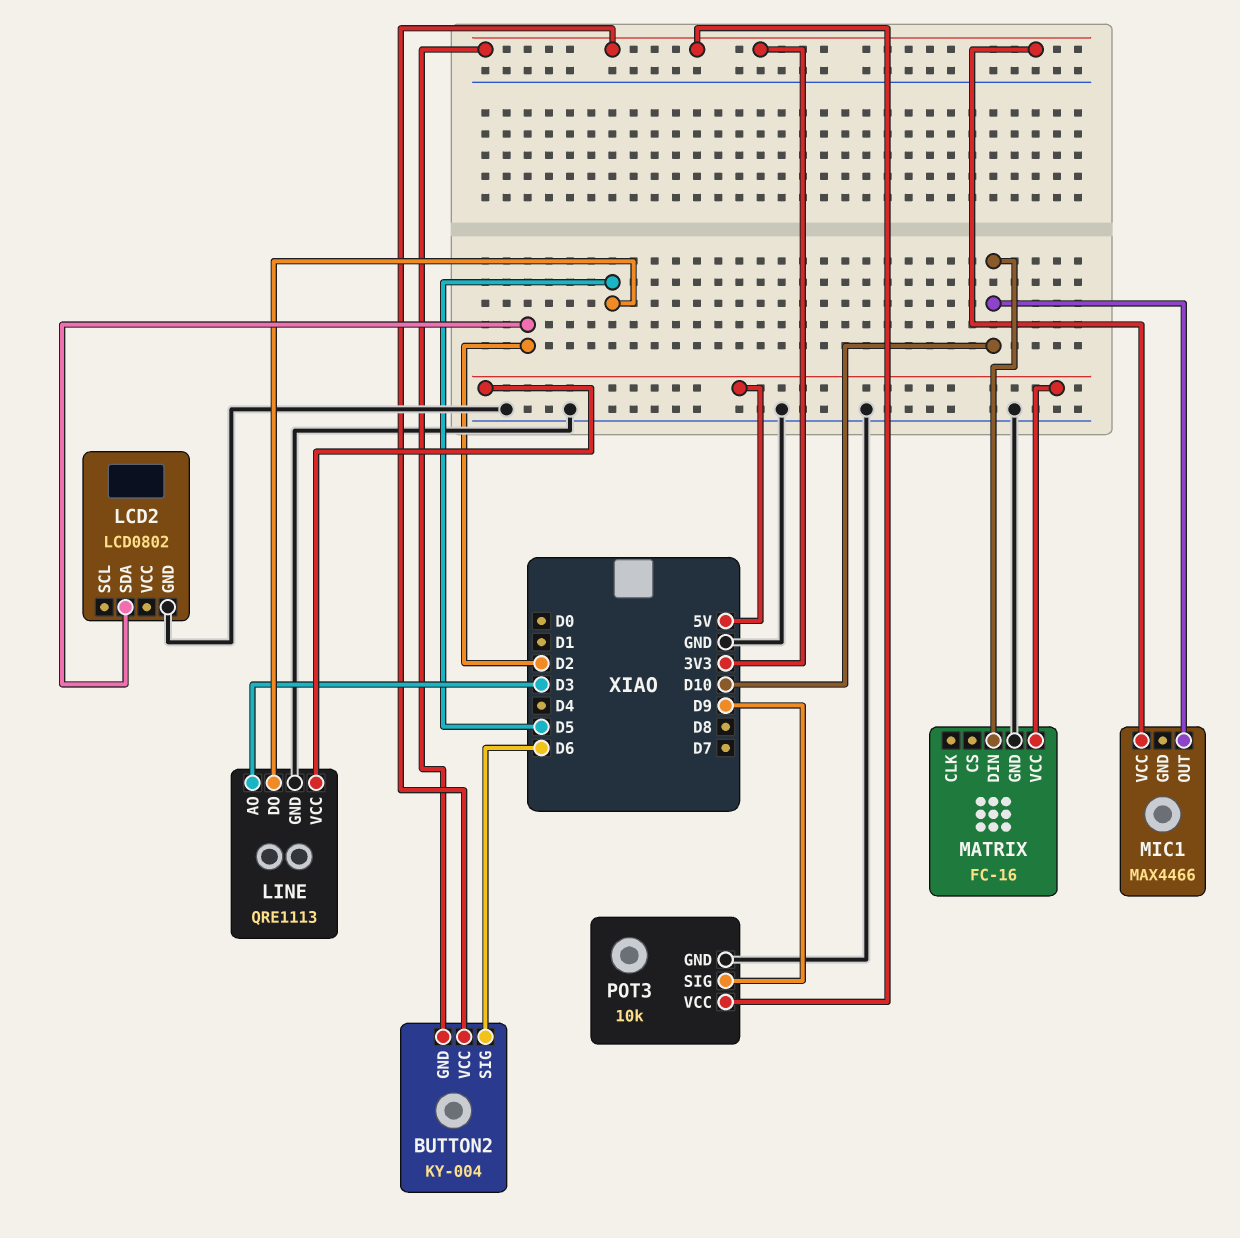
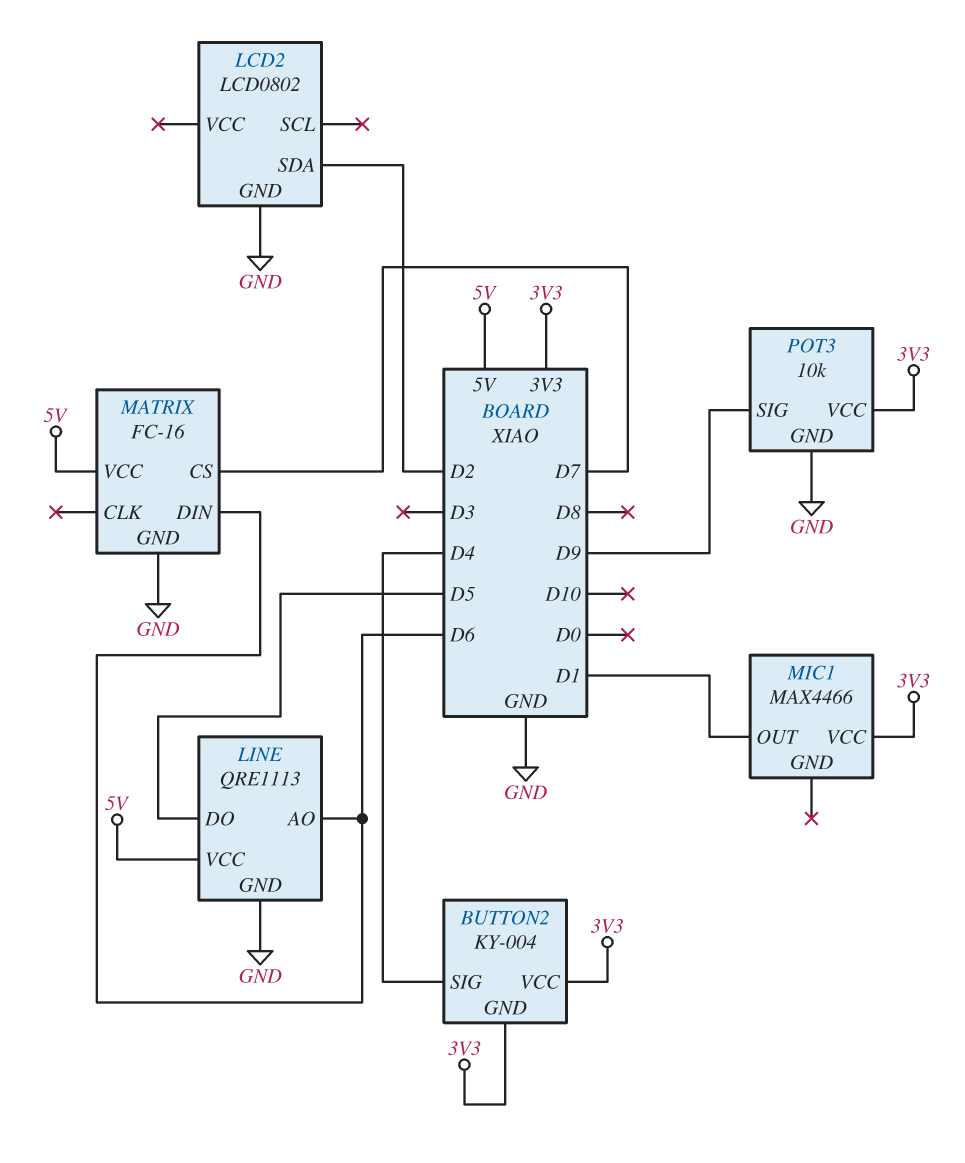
BUTTON2 pin SIG: D6 -> D4
LINE pin AO: D3 -> D6
MATRIX pin CS: none -> D7
MATRIX pin DIN: D10 -> D6
MIC1 pin OUT: D10 -> D1

